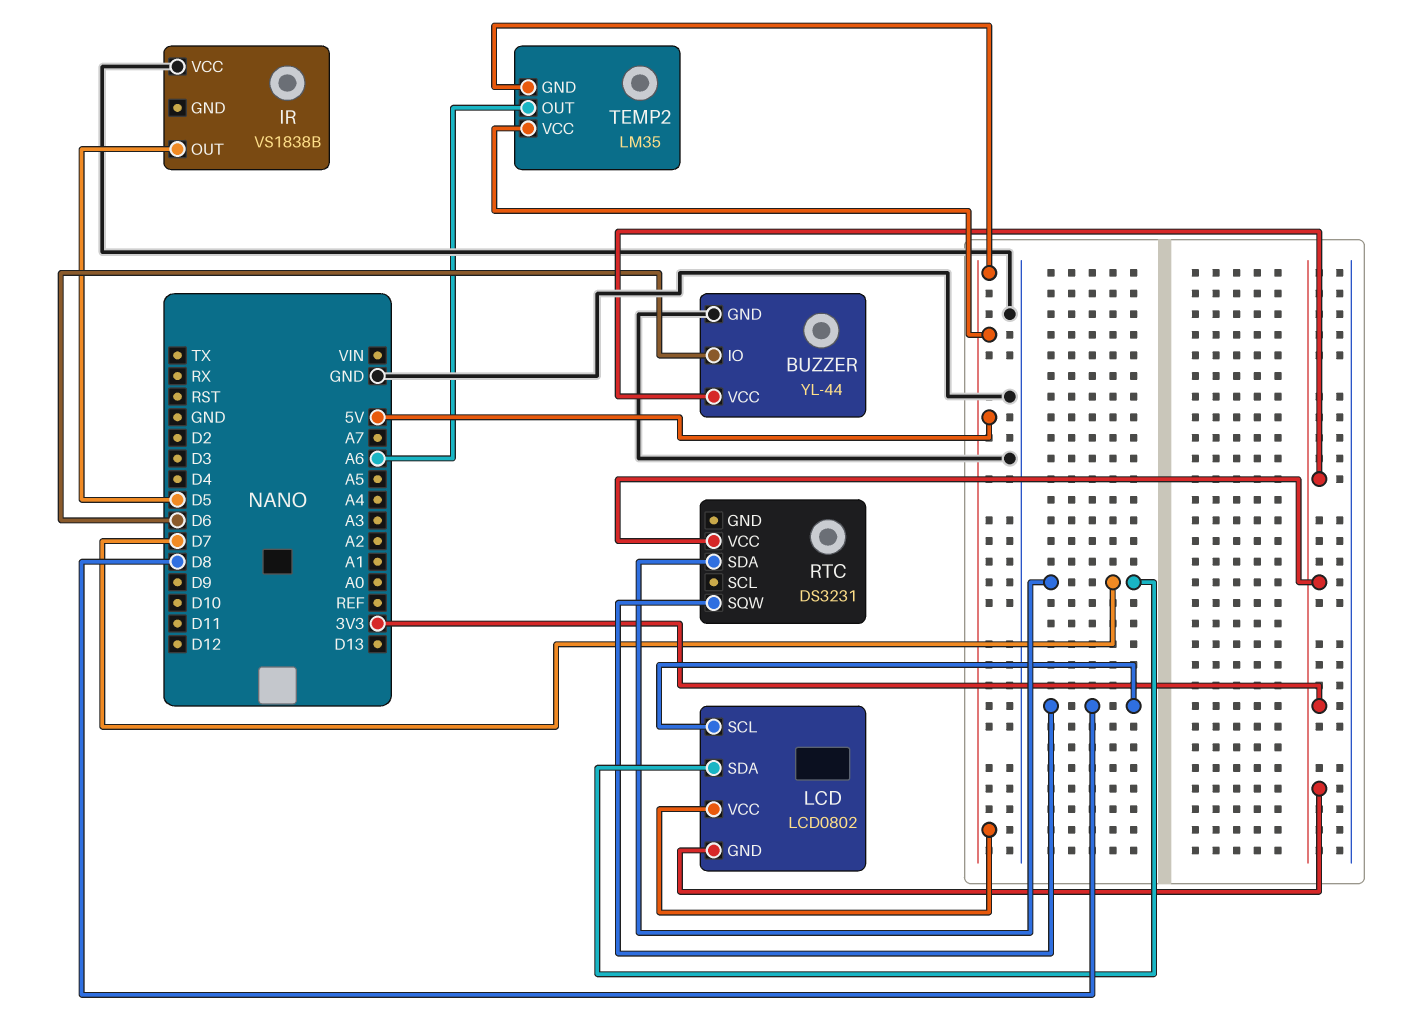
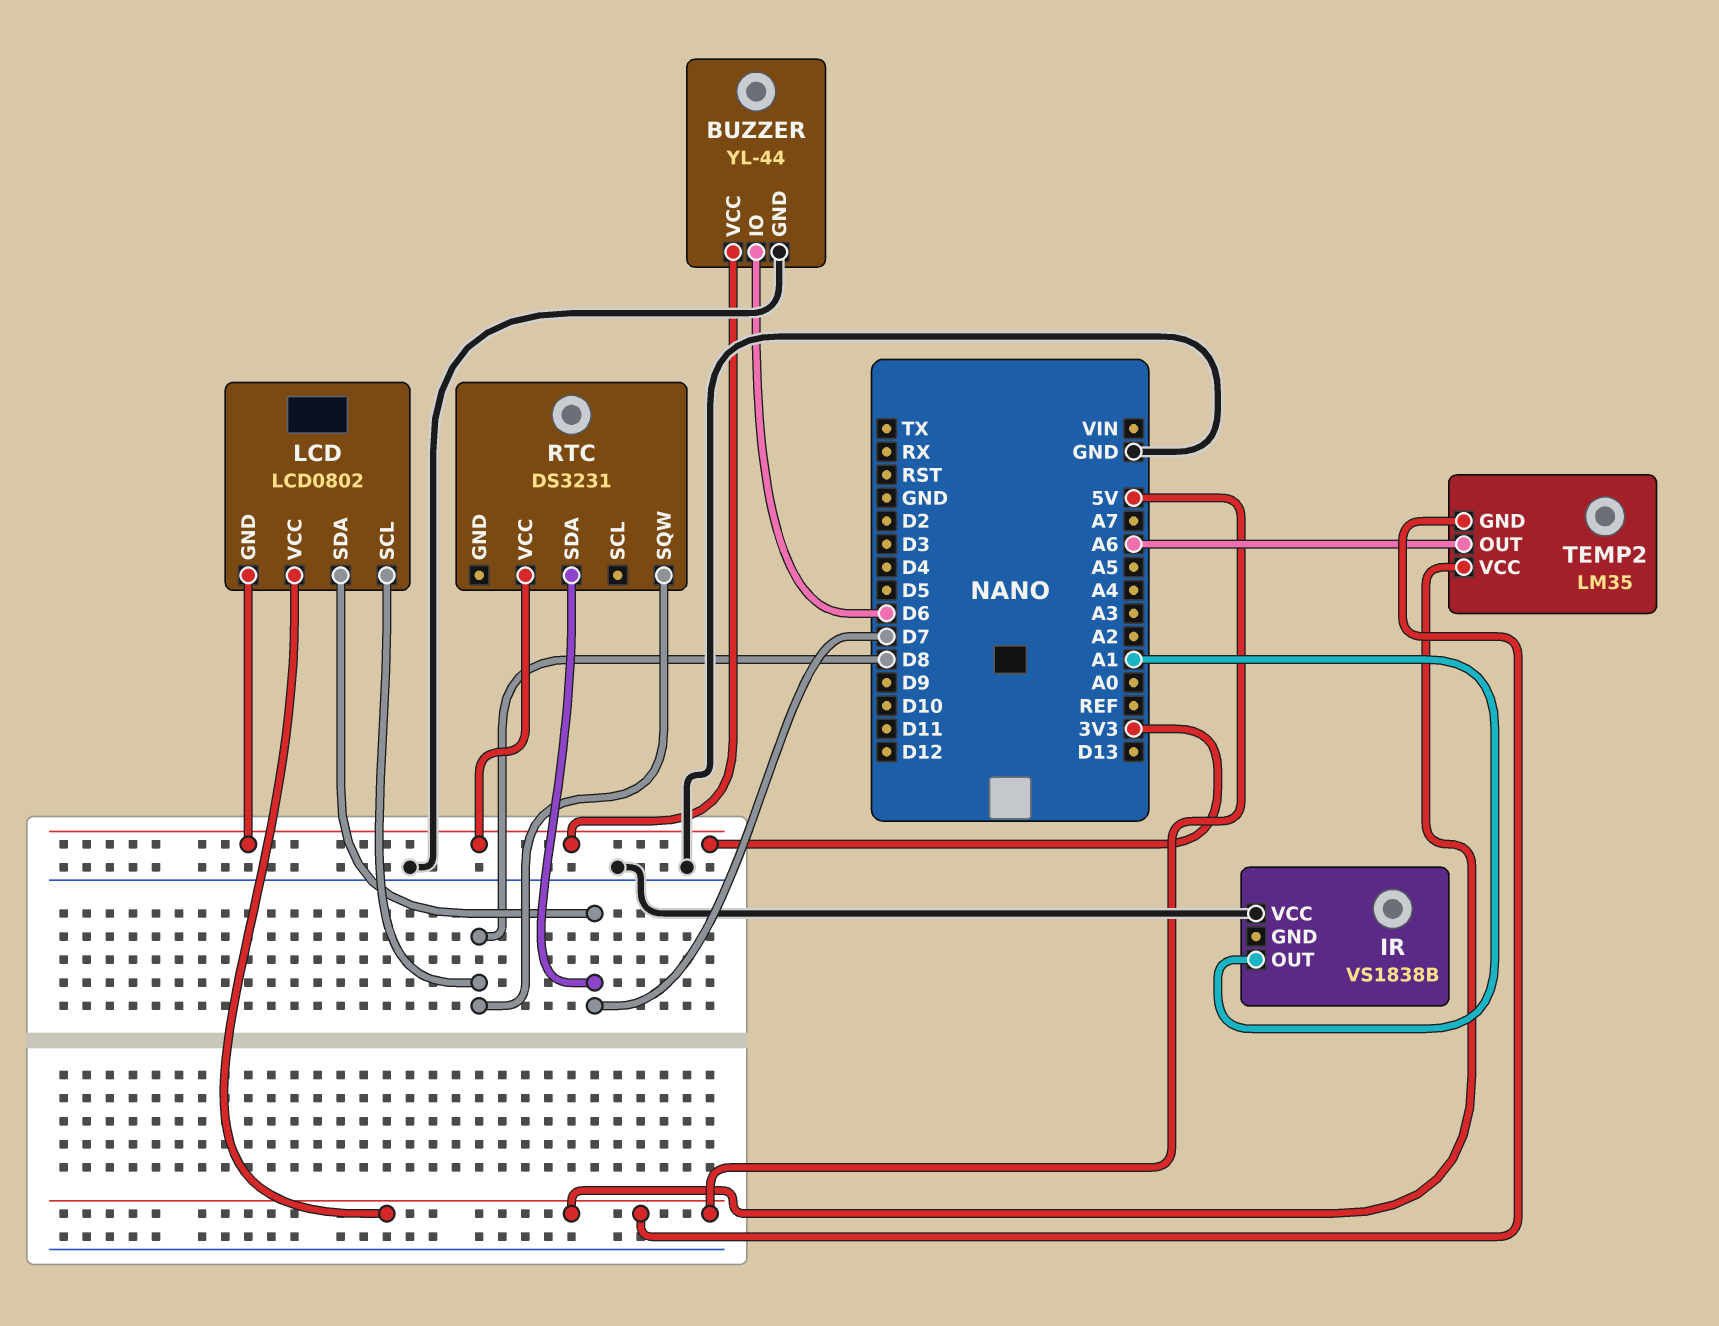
IR pin OUT: D5 -> A1

